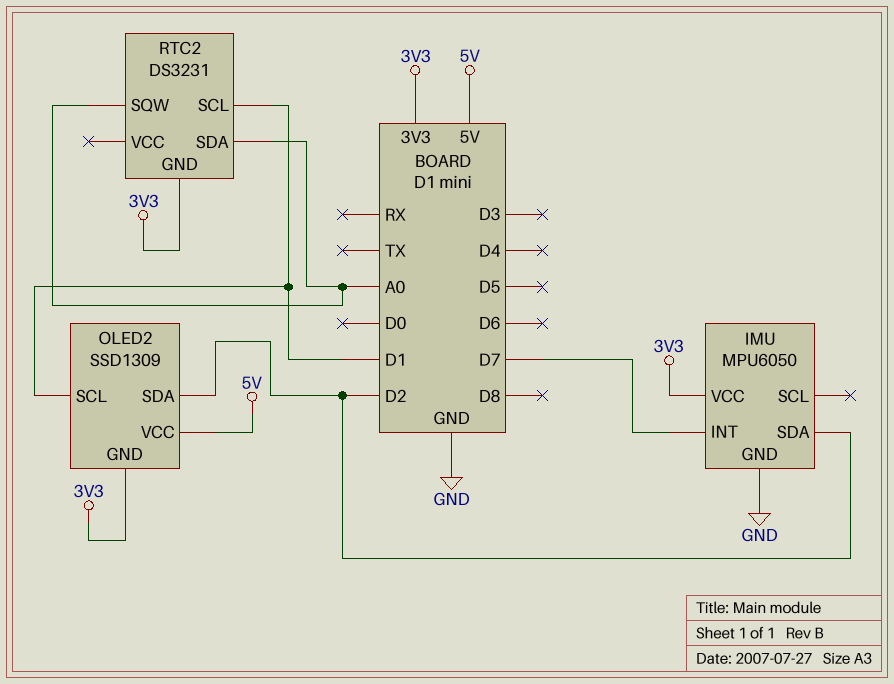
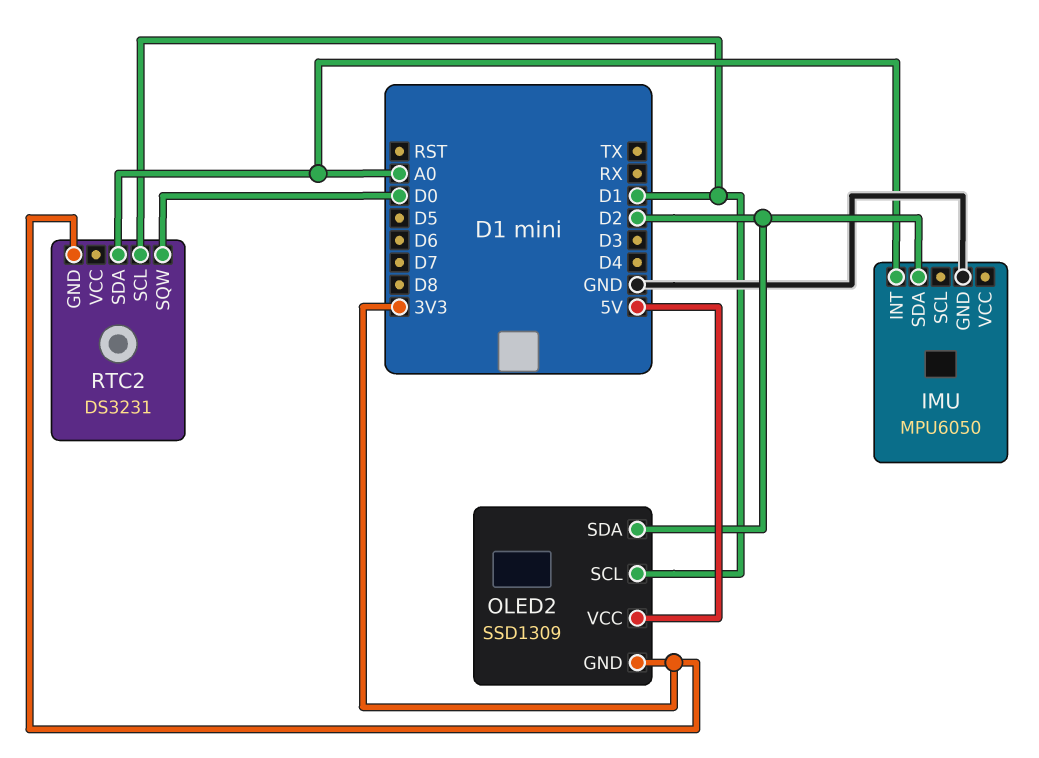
IMU pin INT: D7 -> A0
IMU pin VCC: 3V3 -> none
RTC2 pin SQW: A0 -> D0

